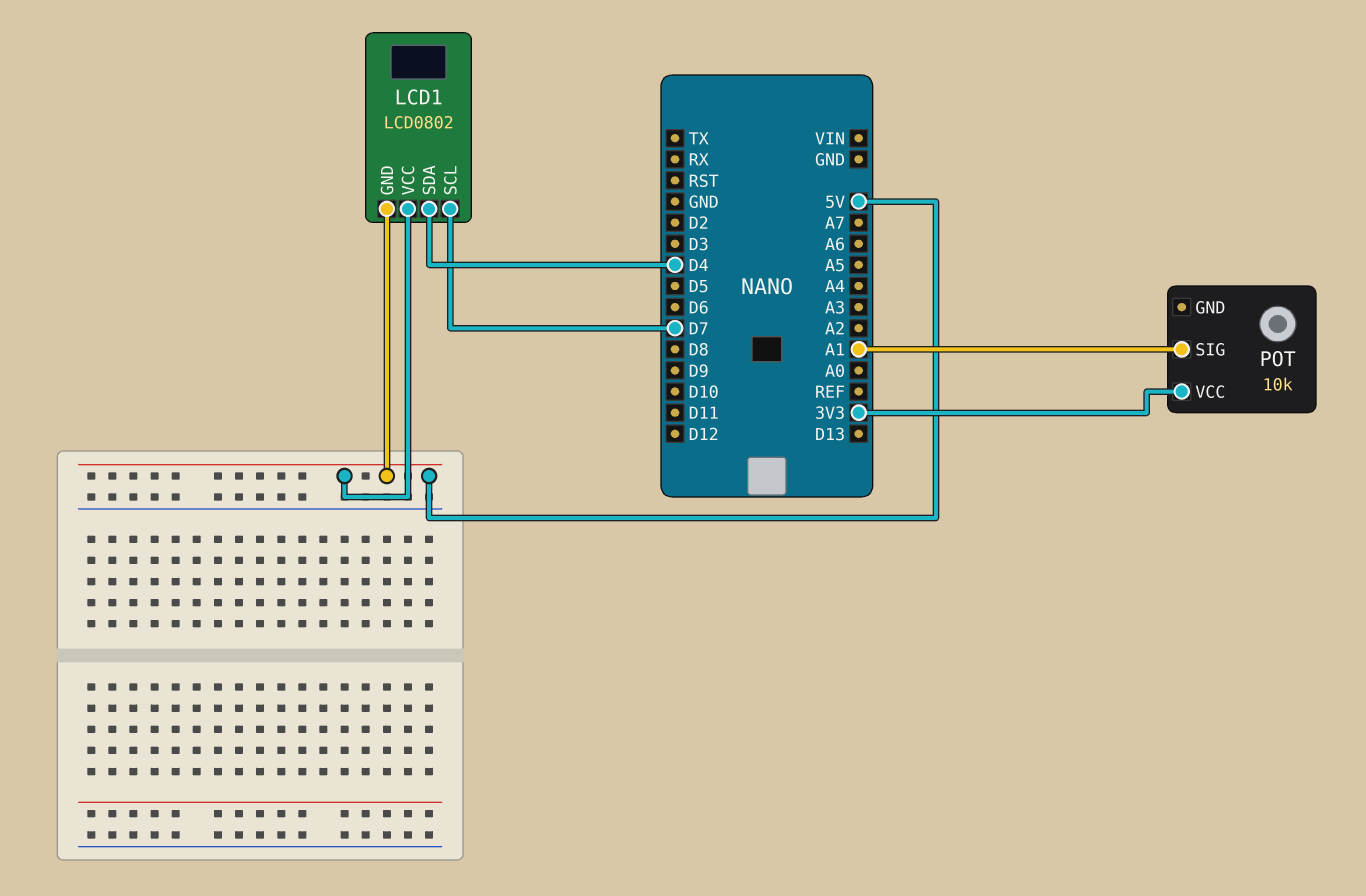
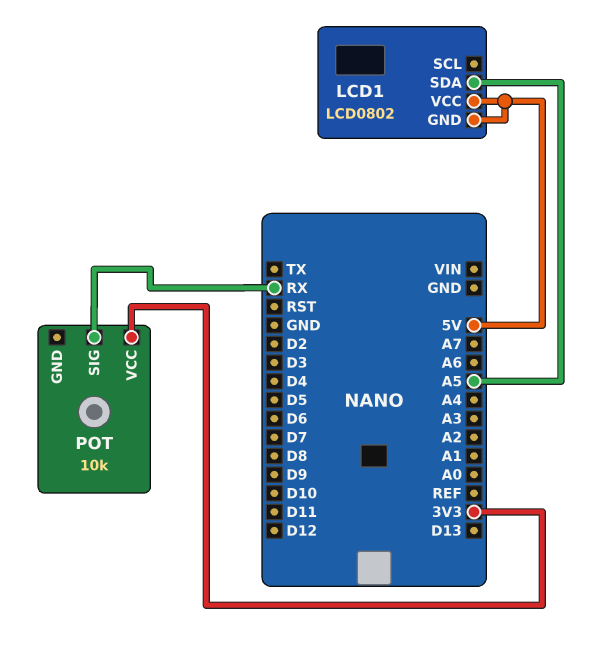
LCD1 pin SCL: D7 -> none
LCD1 pin SDA: D4 -> A5
POT pin SIG: A1 -> RX

